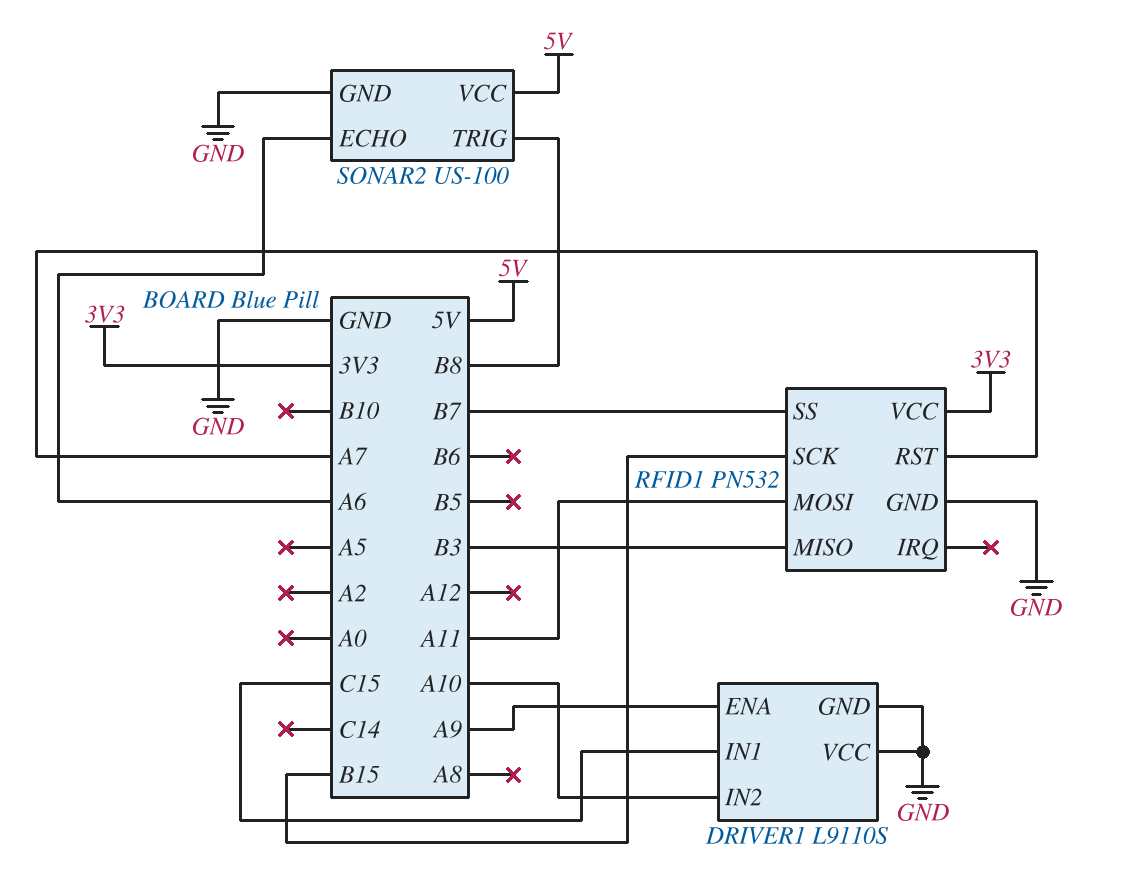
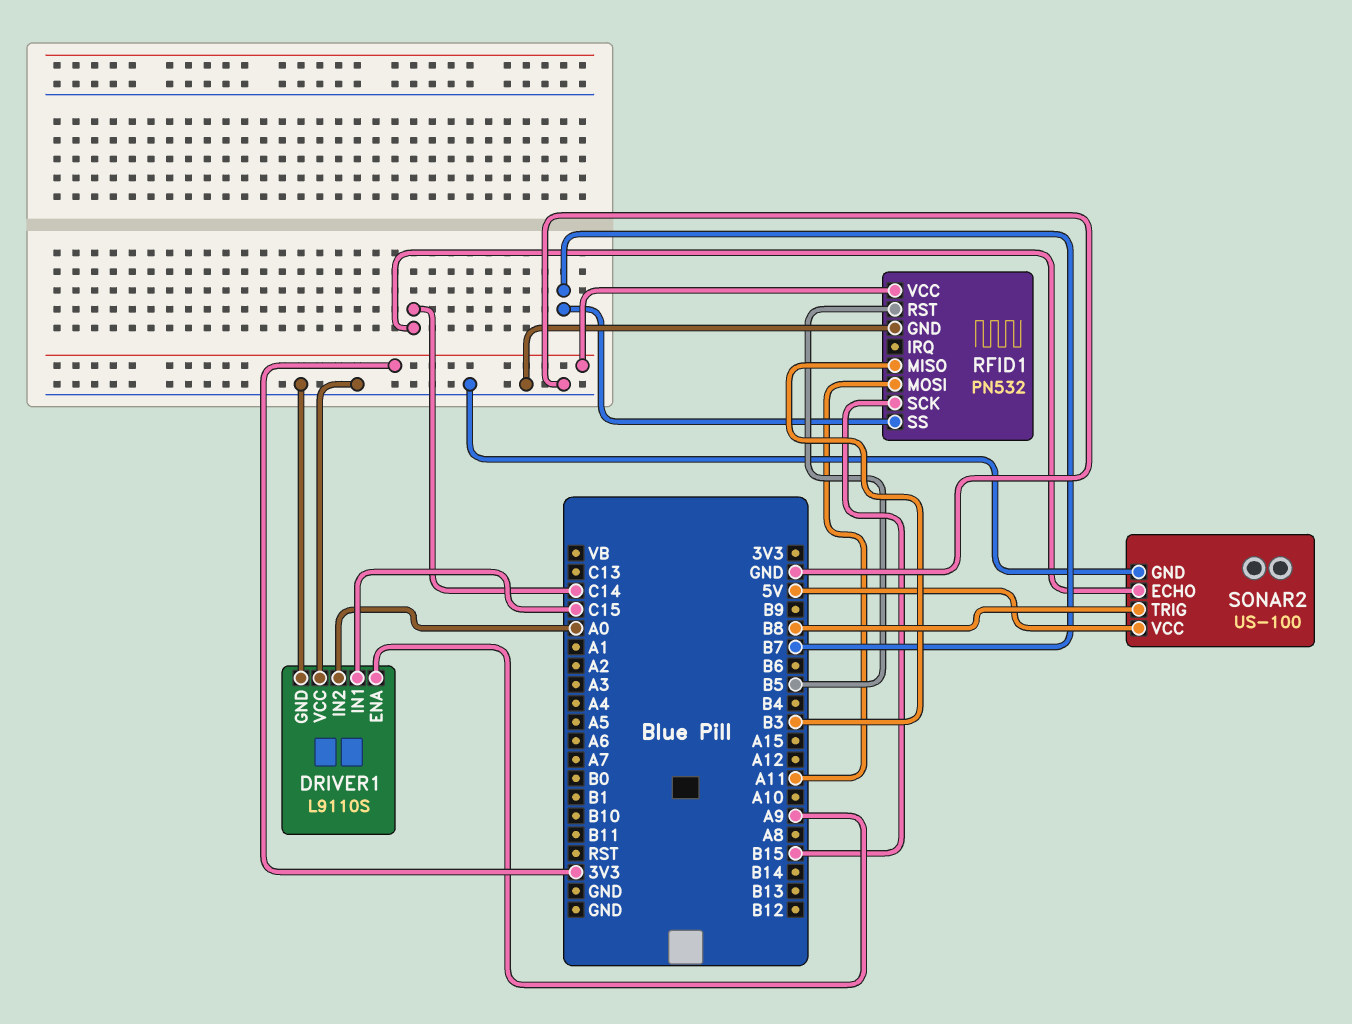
DRIVER1 pin IN2: A10 -> A0
RFID1 pin RST: A7 -> B5
SONAR2 pin ECHO: A6 -> C14

